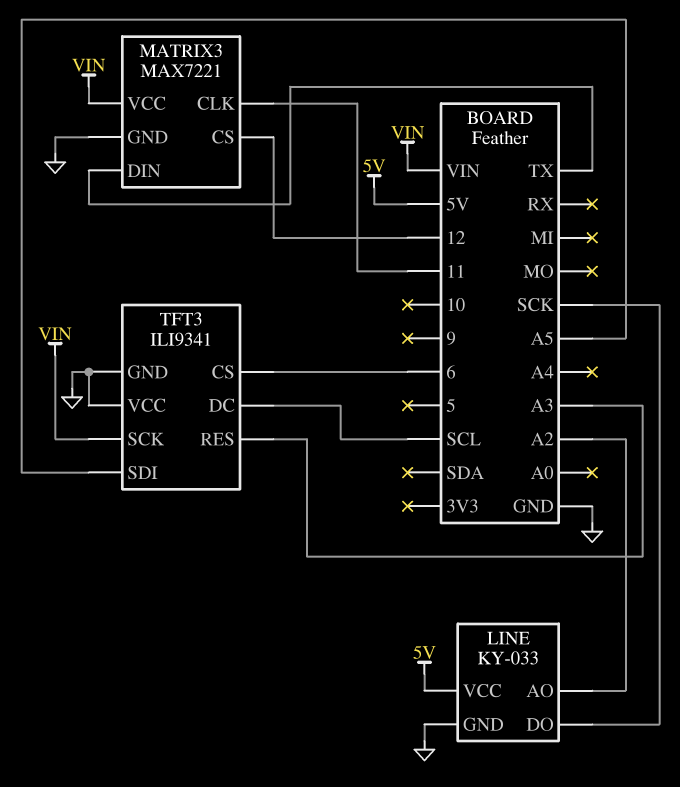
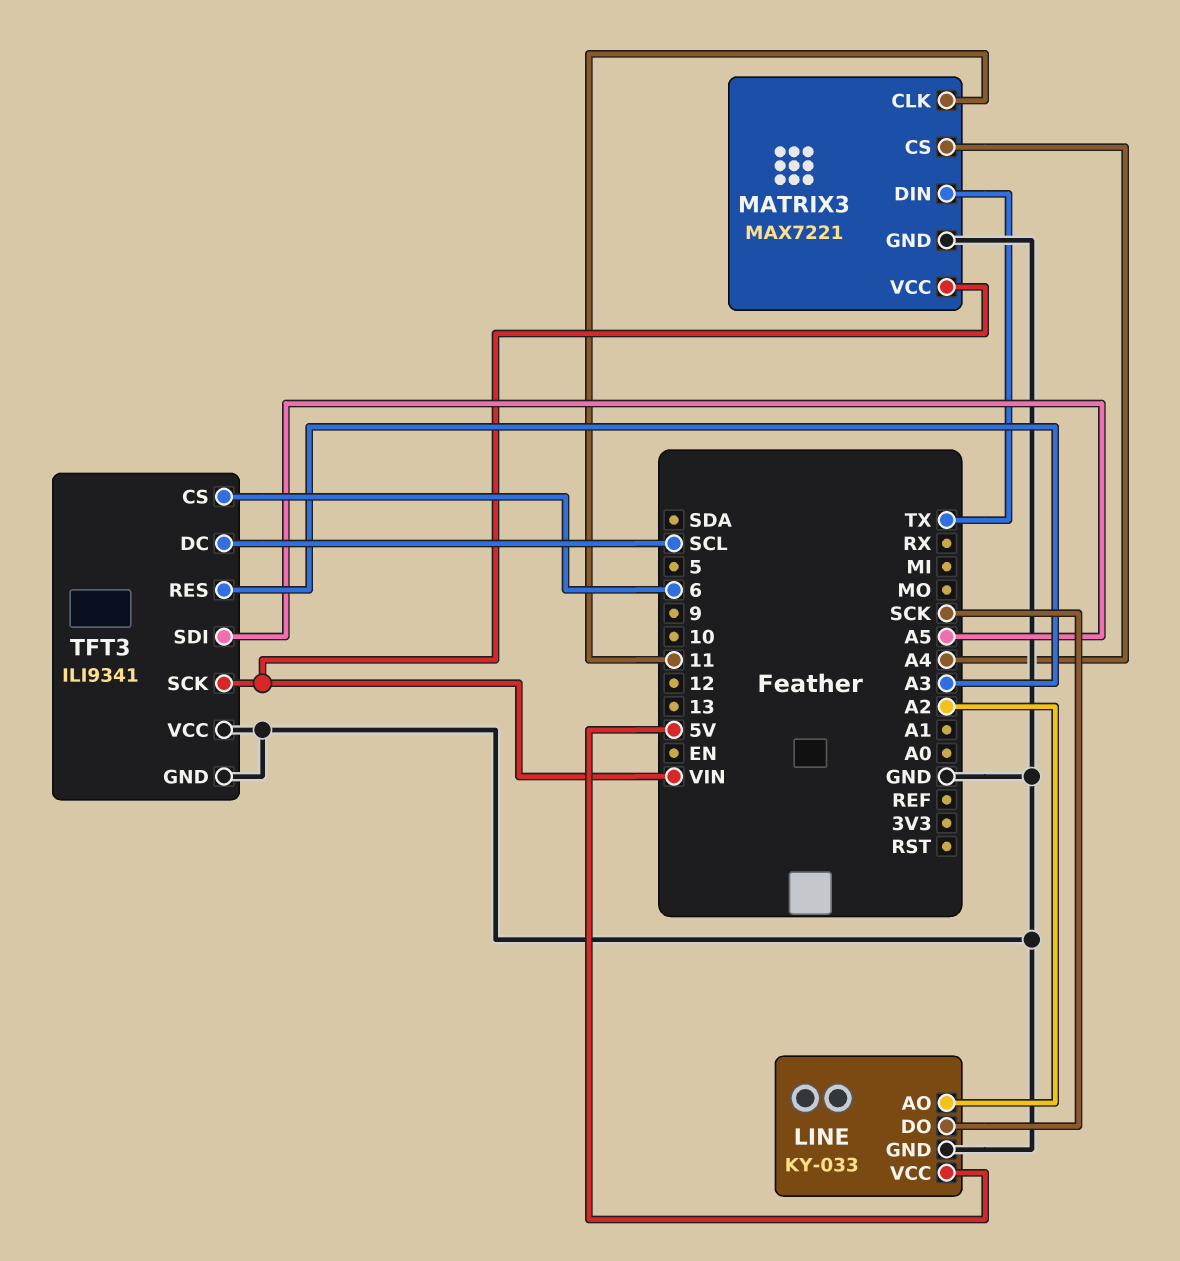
MATRIX3 pin CS: 12 -> A4

